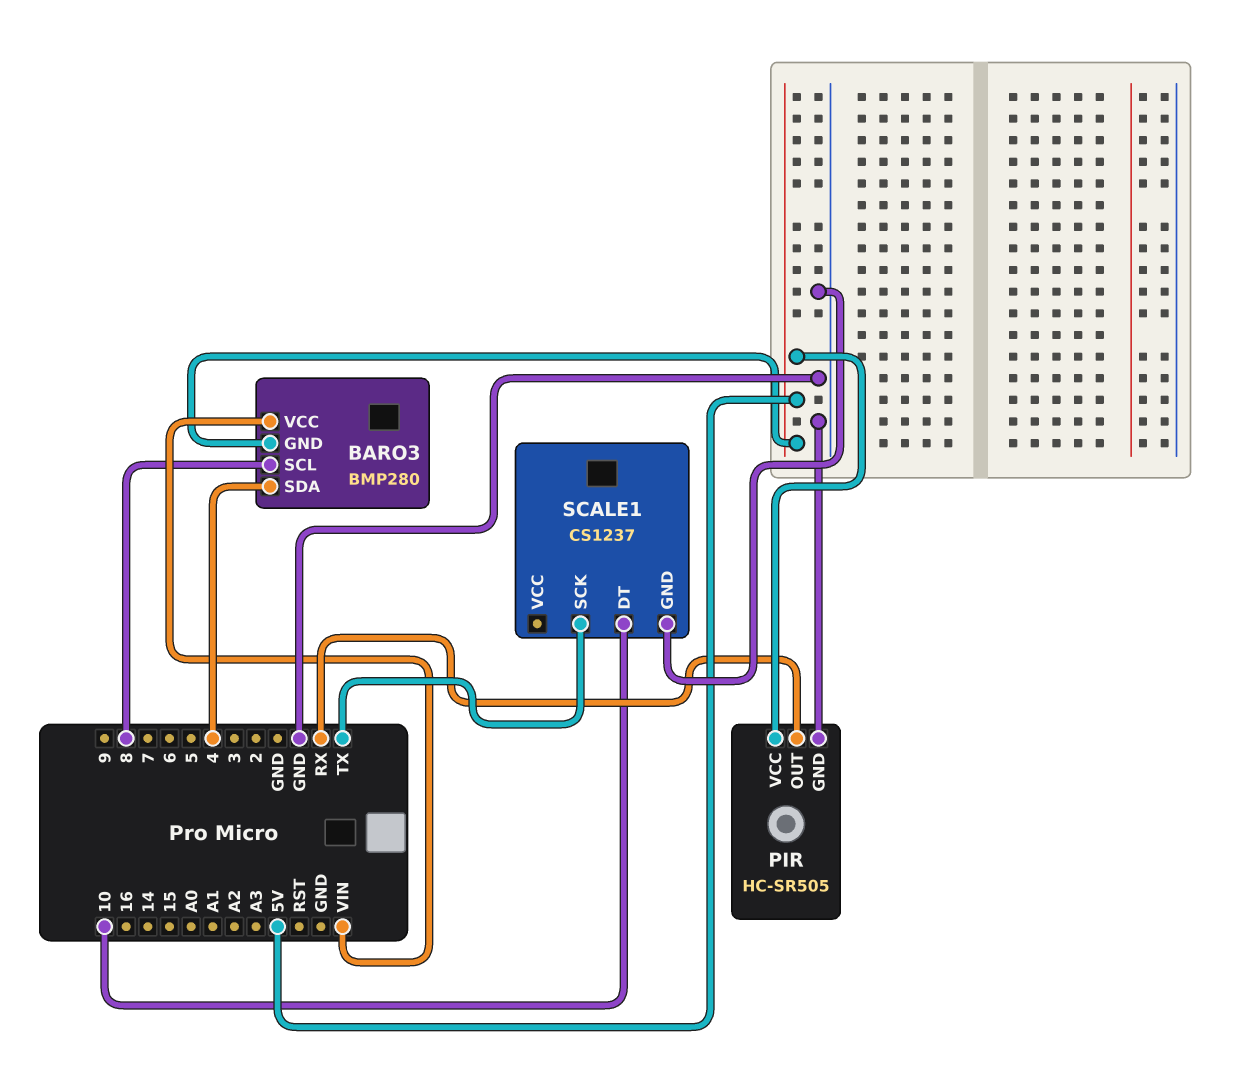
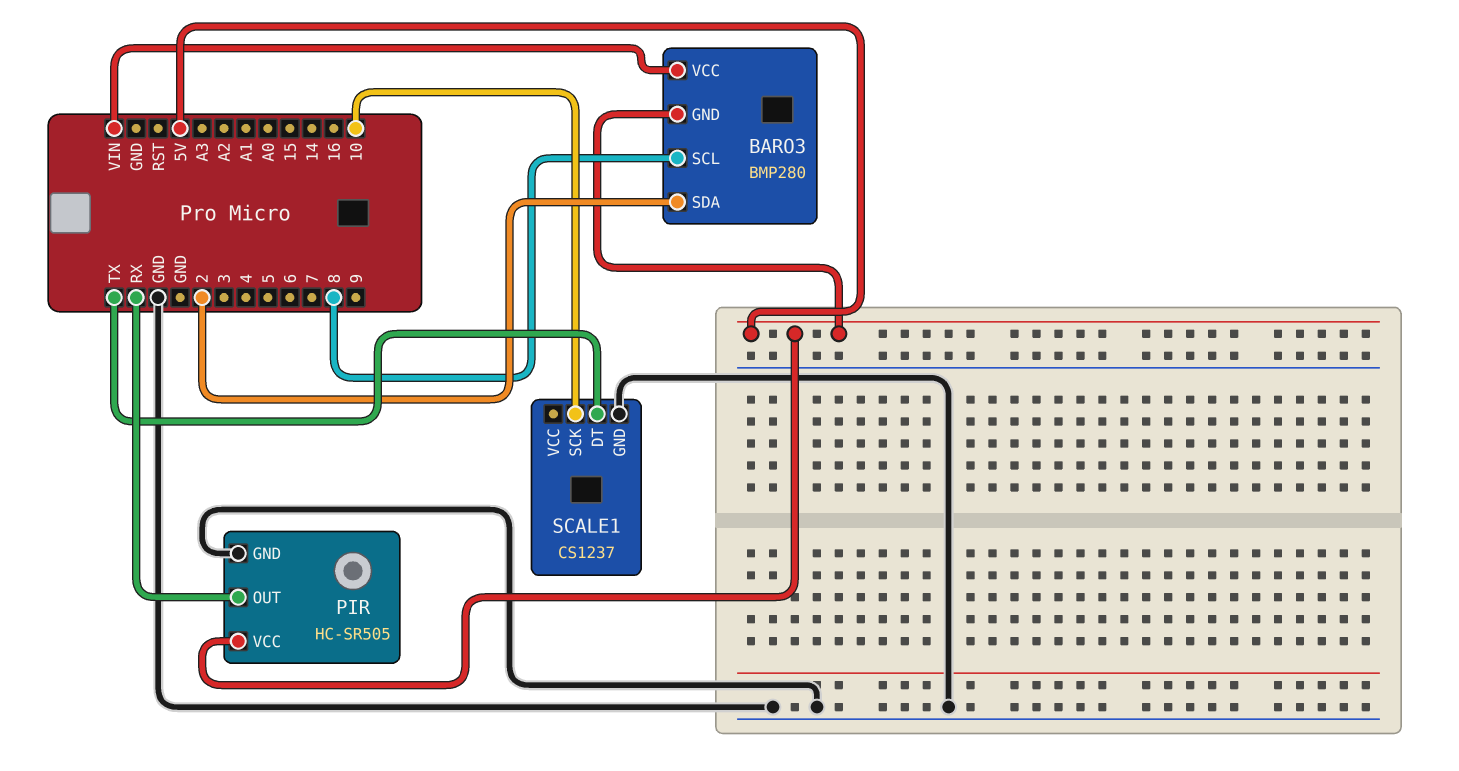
BARO3 pin SDA: 4 -> 2
SCALE1 pin DT: 10 -> TX
SCALE1 pin SCK: TX -> 10

